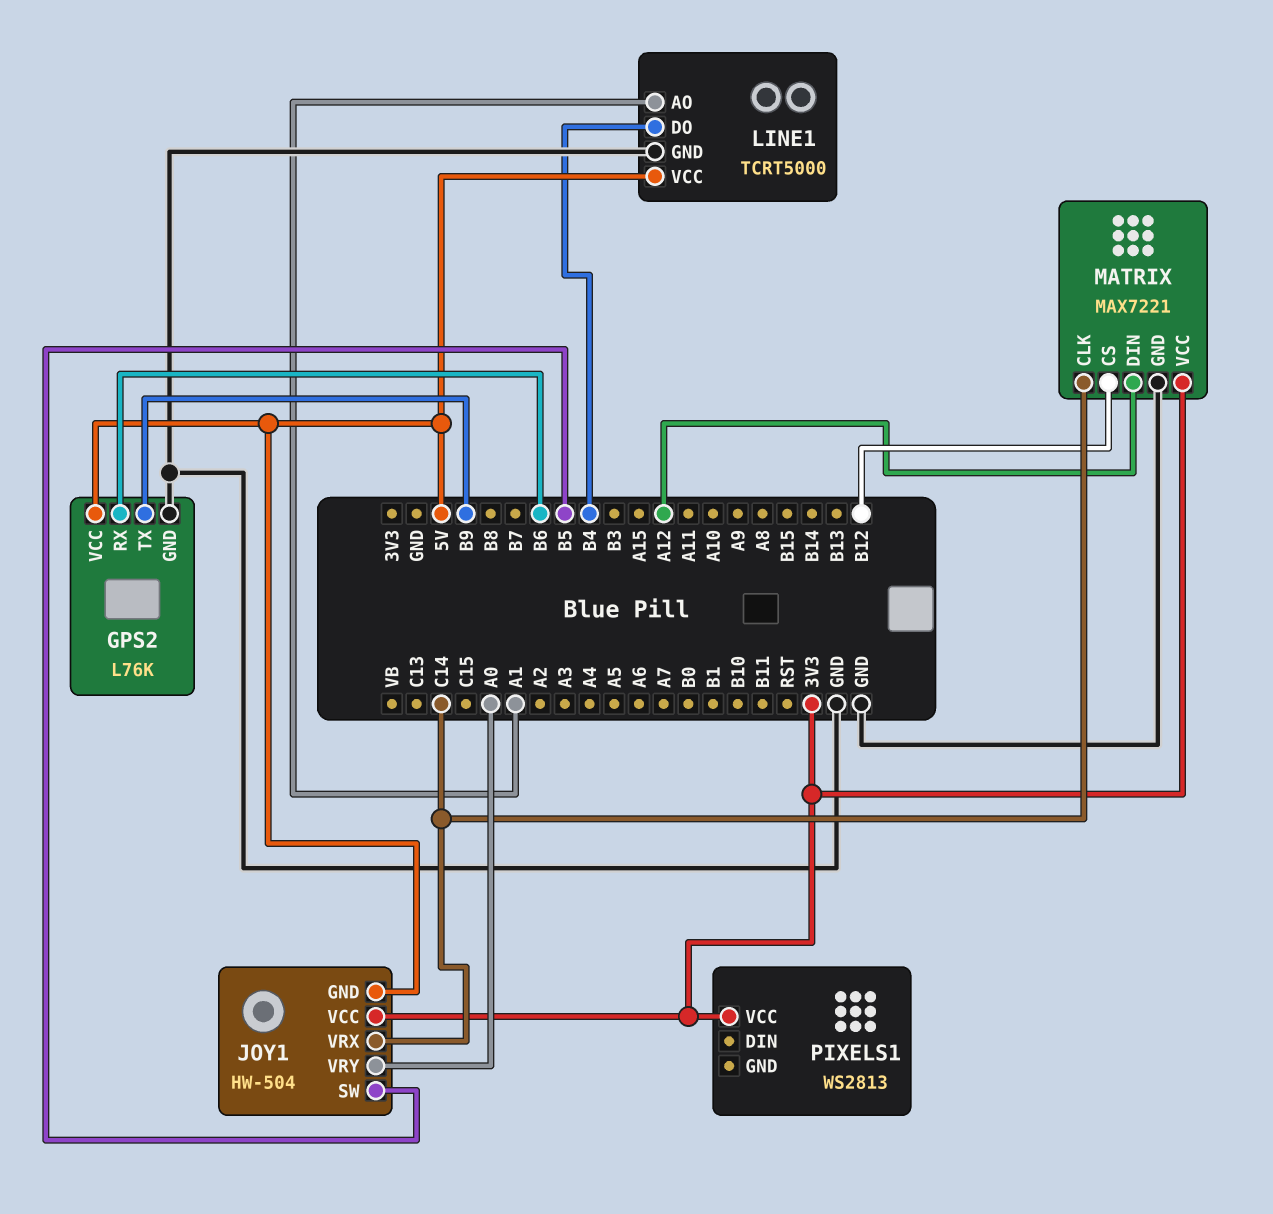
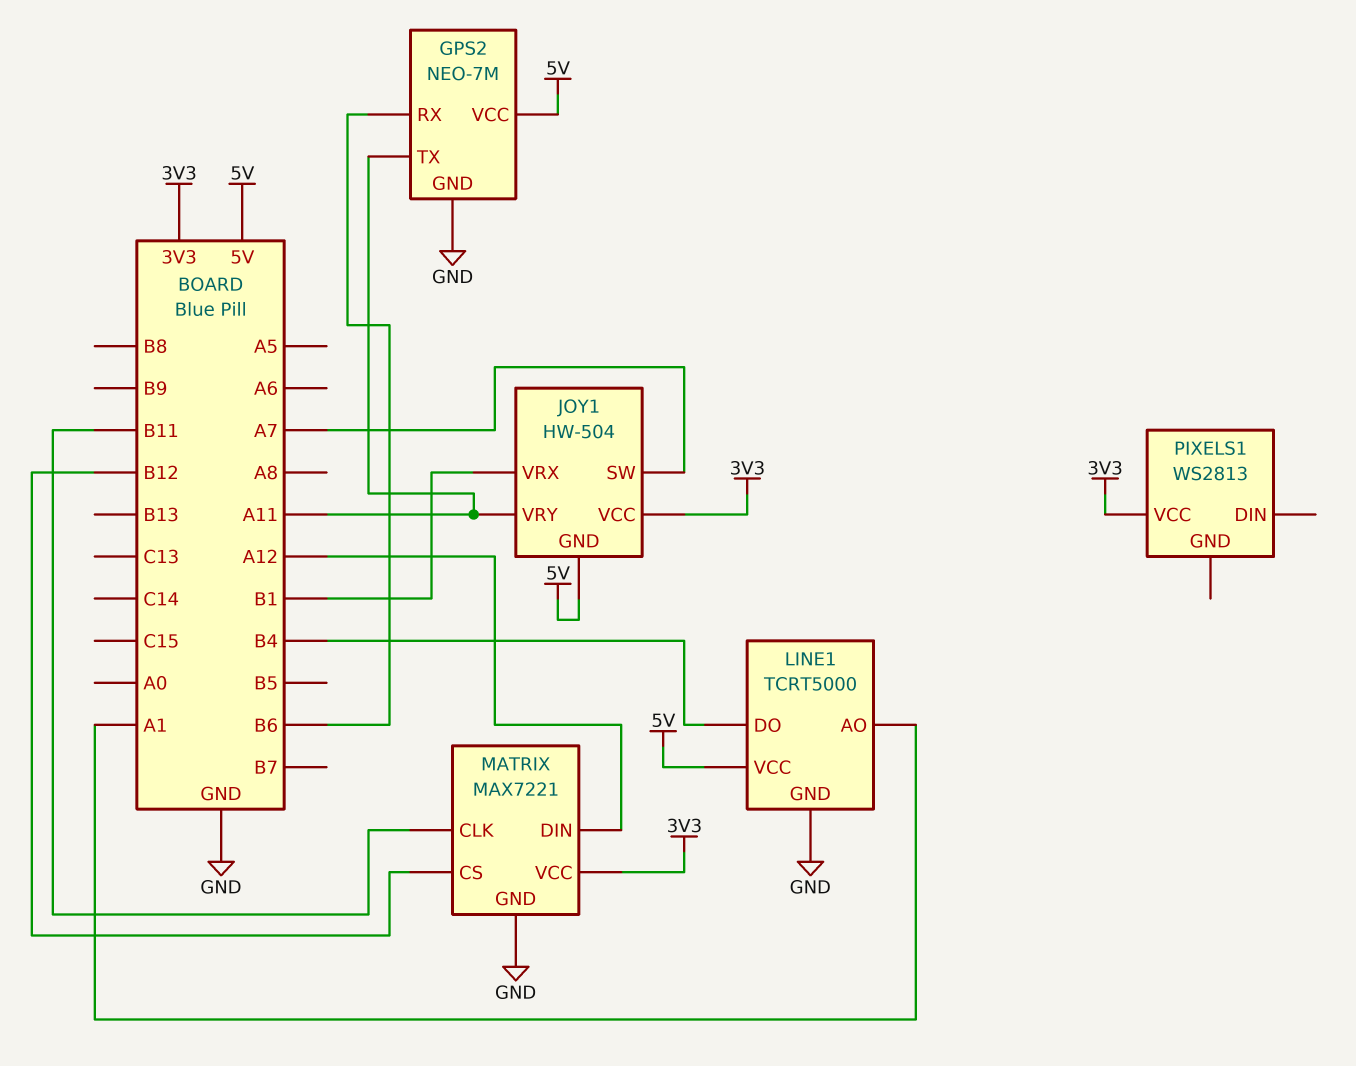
GPS2: L76K -> NEO-7M
GPS2 pin TX: B9 -> A11
JOY1 pin SW: B5 -> A7
JOY1 pin VRX: C14 -> B1
JOY1 pin VRY: A0 -> A11
MATRIX pin CLK: C14 -> B11

